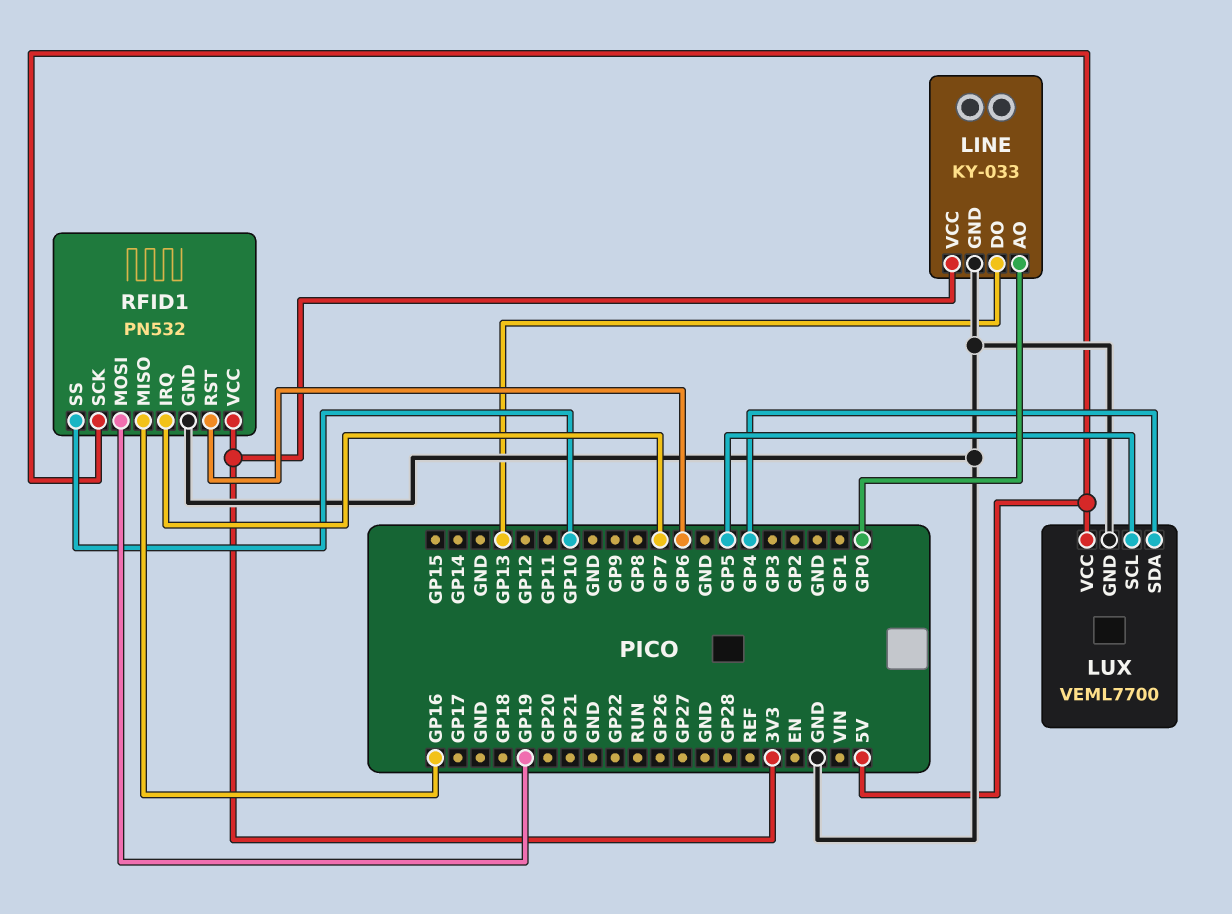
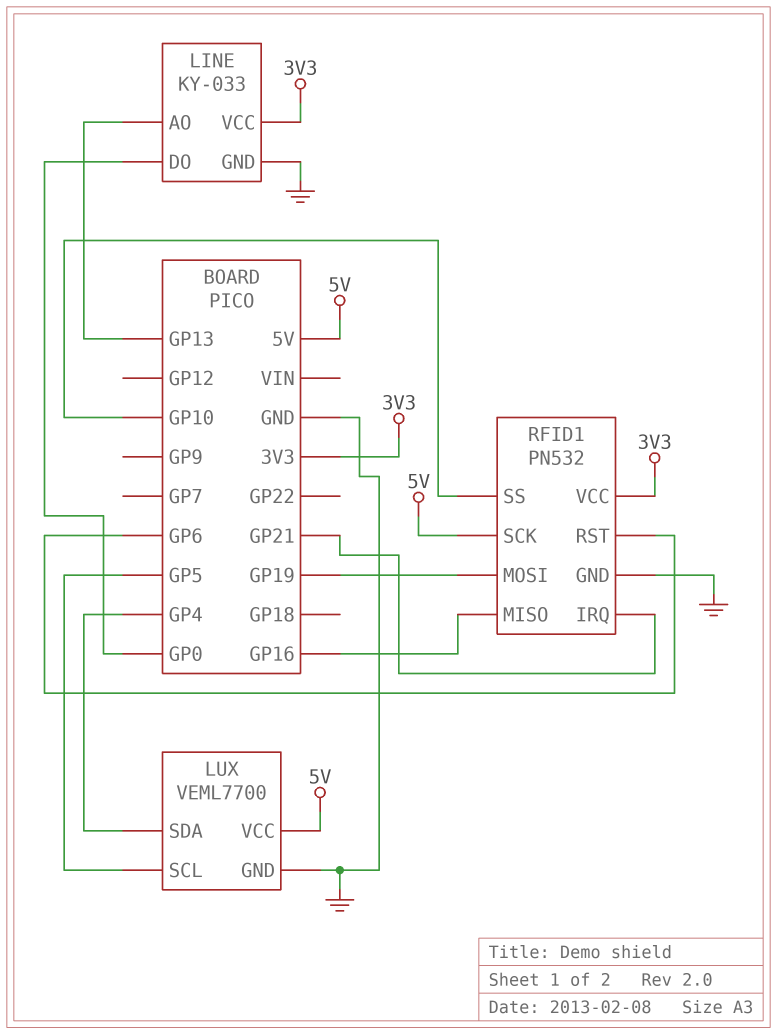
LINE pin AO: GP0 -> GP13
LINE pin DO: GP13 -> GP0
RFID1 pin IRQ: GP7 -> GP21

